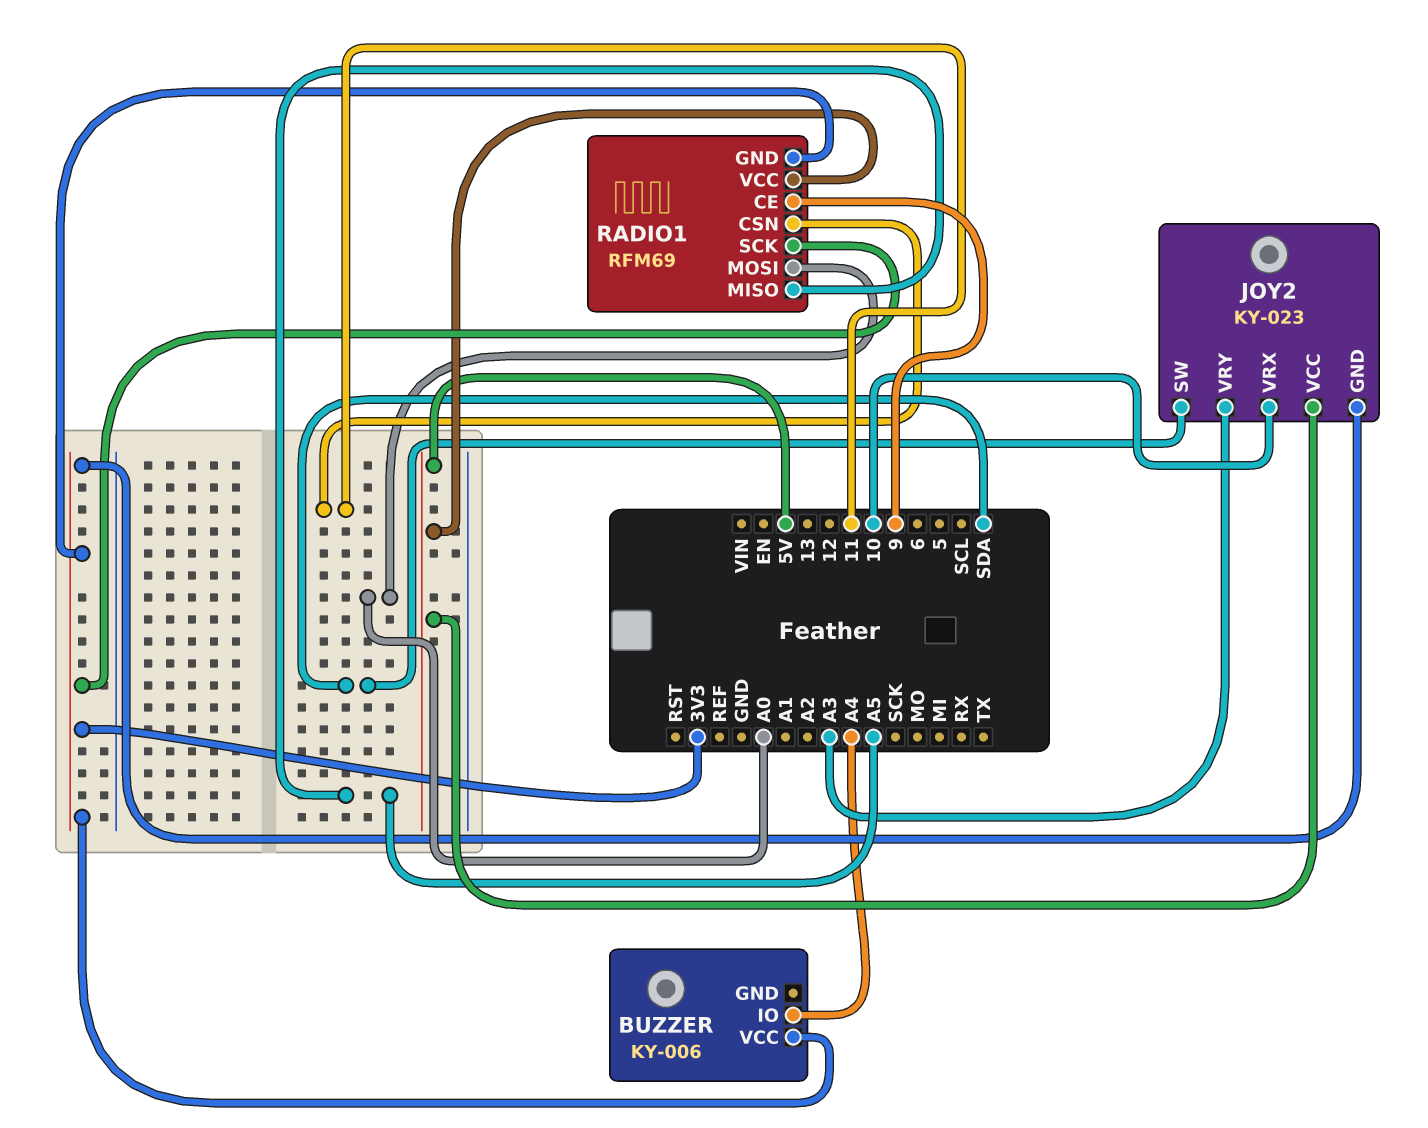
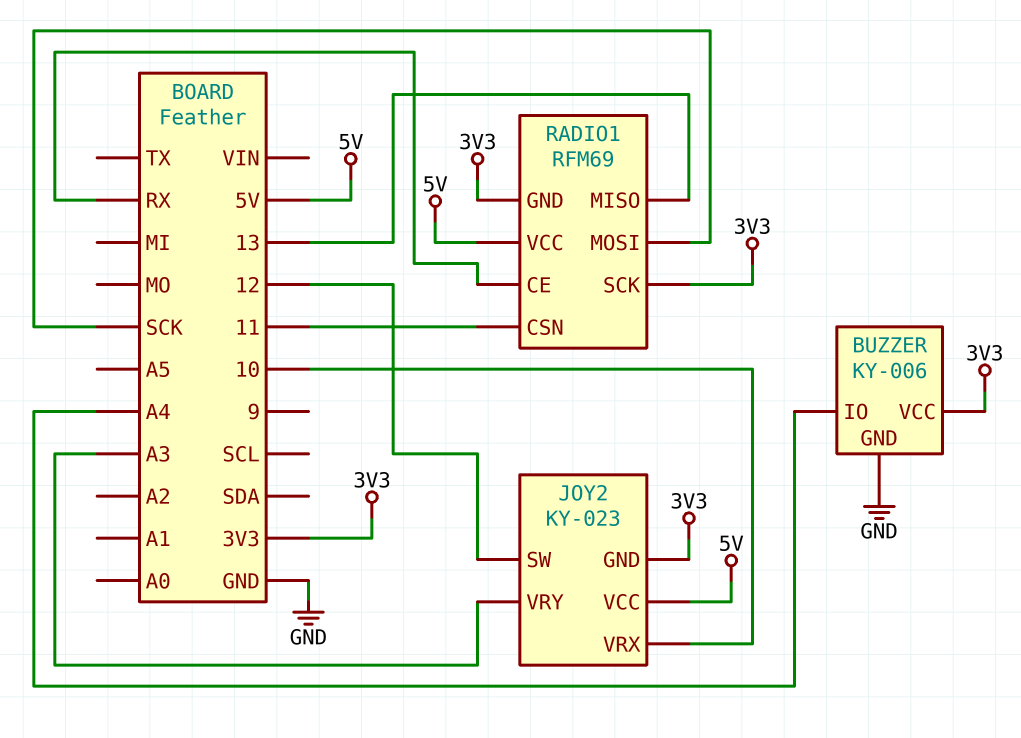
BUZZER pin GND: none -> GND
JOY2 pin SW: SDA -> 12
RADIO1 pin CE: 9 -> RX
RADIO1 pin MISO: A5 -> 13
RADIO1 pin MOSI: A0 -> SCK

